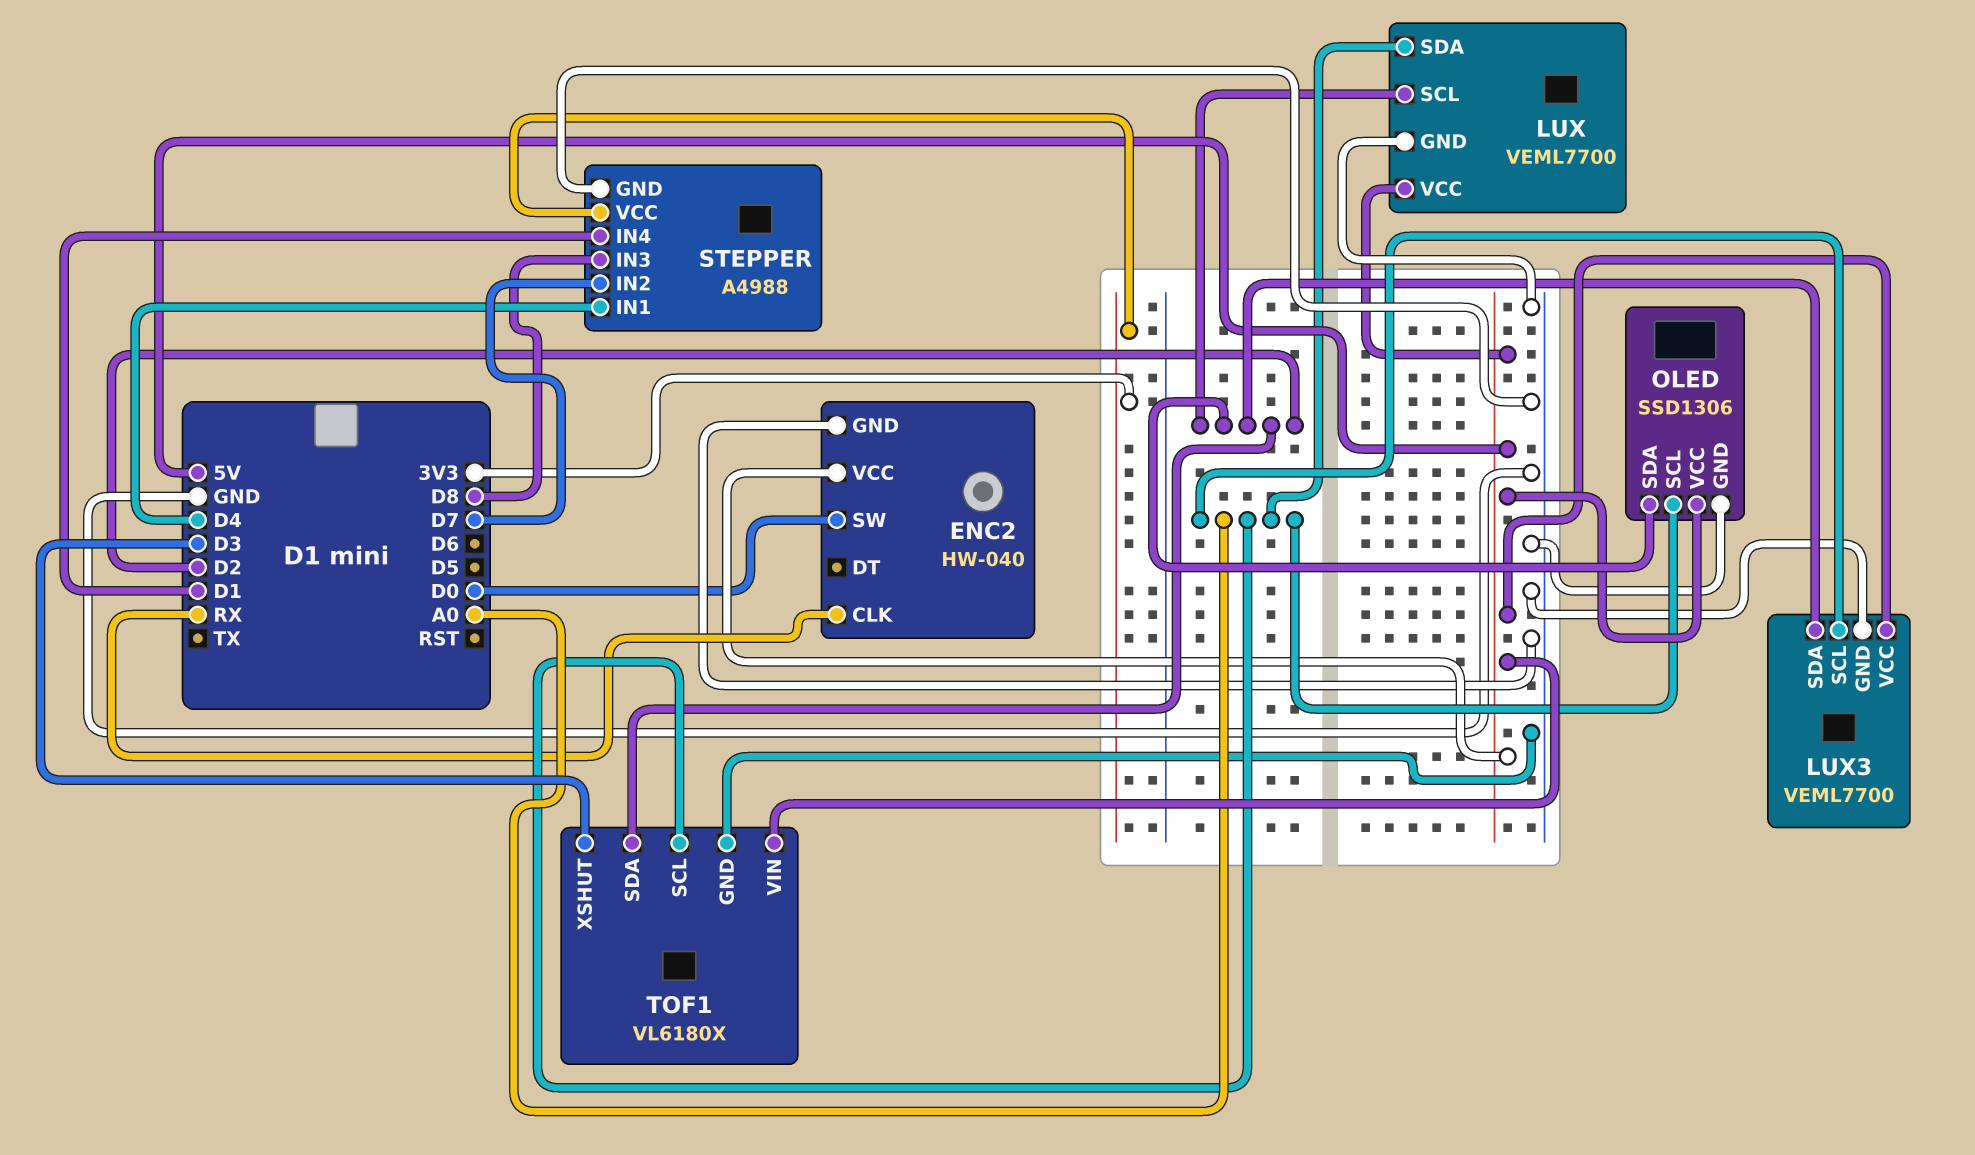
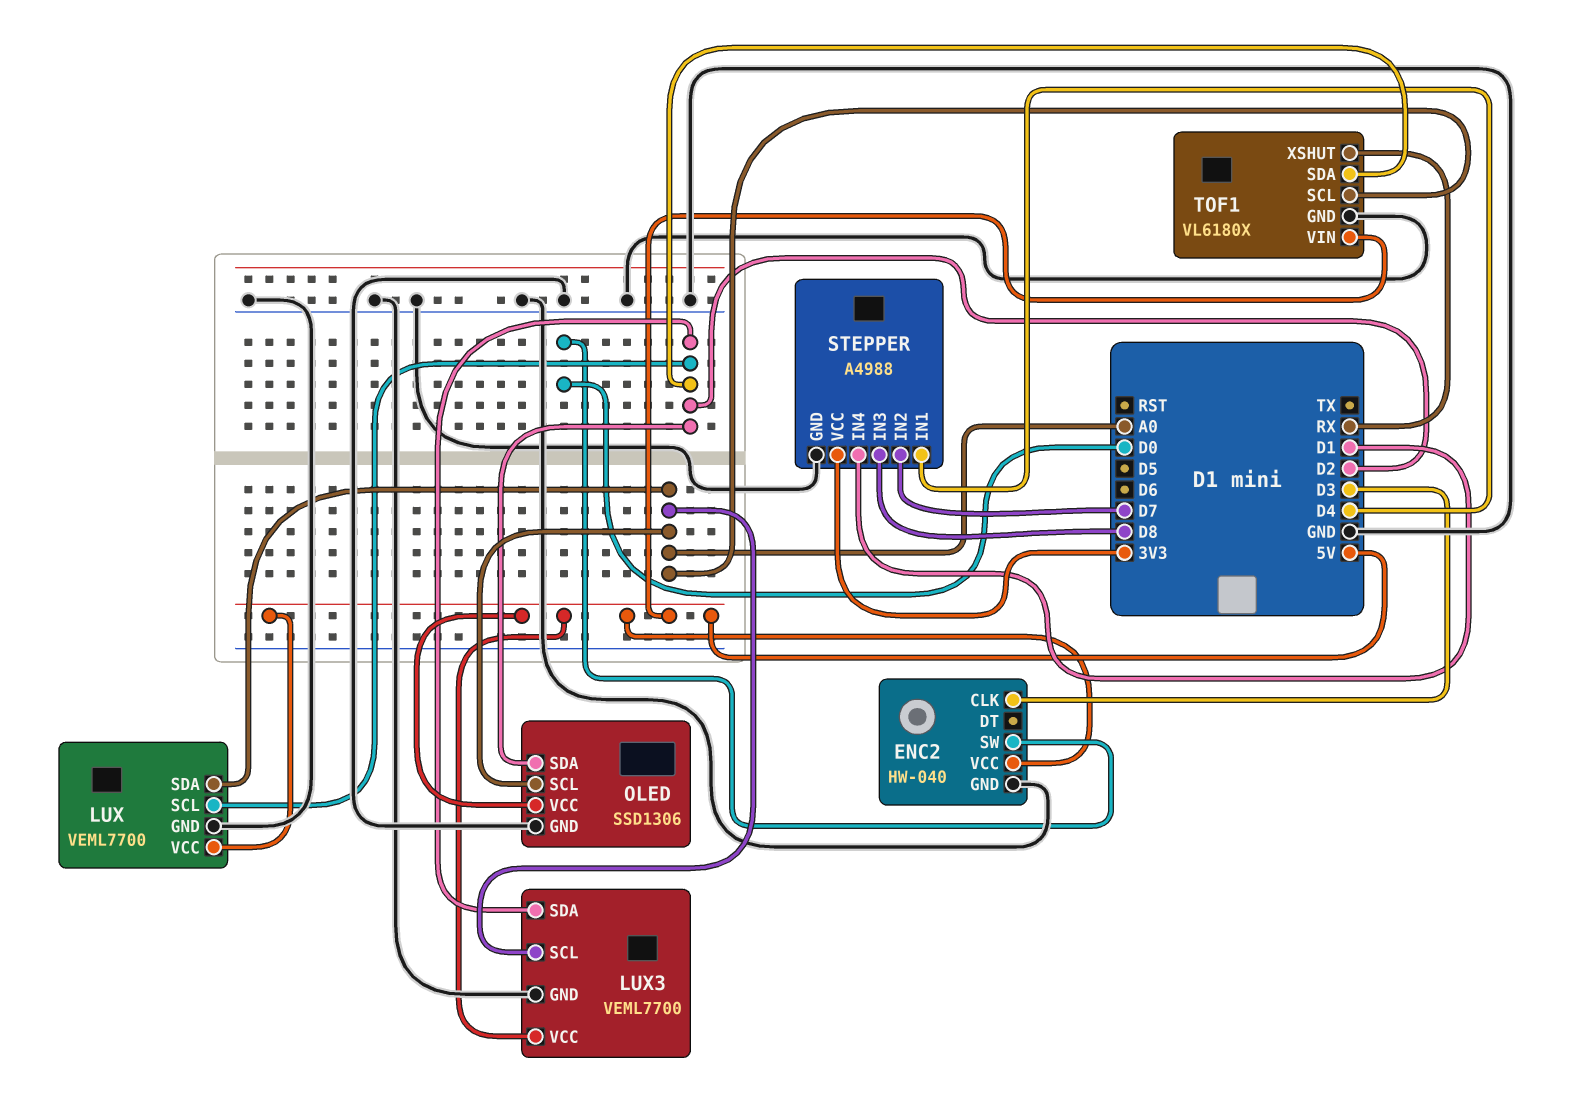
ENC2 pin CLK: RX -> D3
TOF1 pin XSHUT: D3 -> RX

